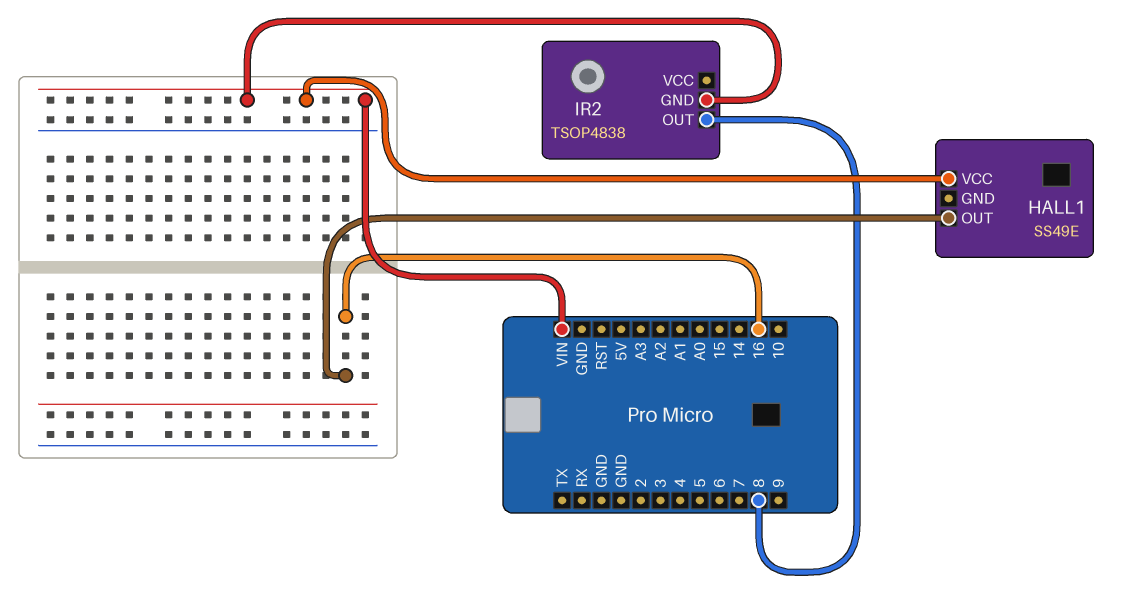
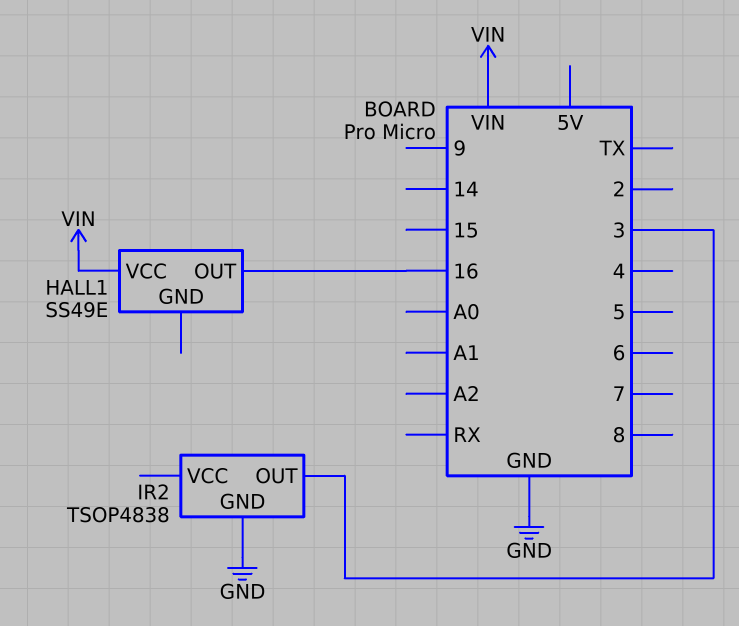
IR2 pin GND: VIN -> GND
IR2 pin OUT: 8 -> 3

